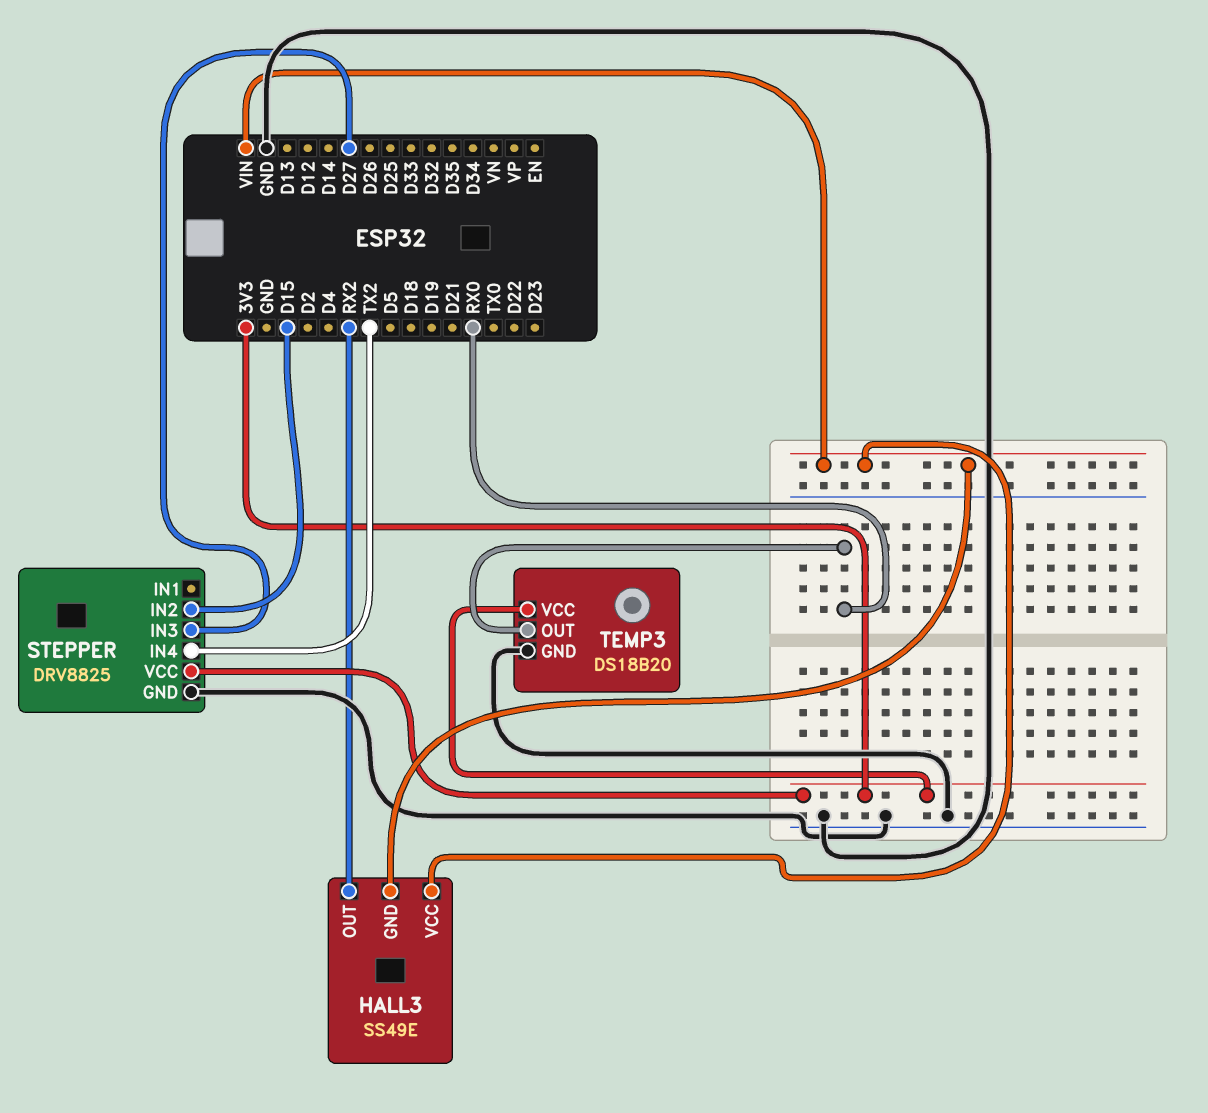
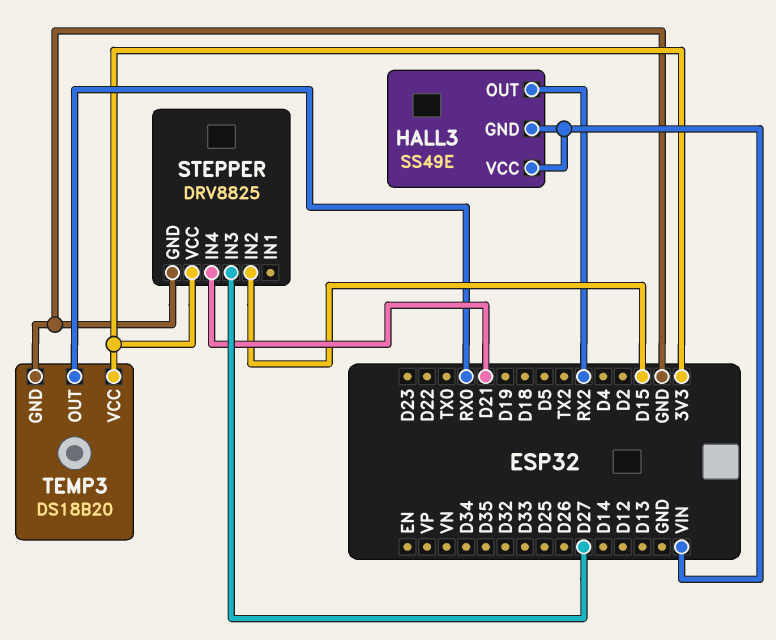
STEPPER pin IN4: TX2 -> D21

